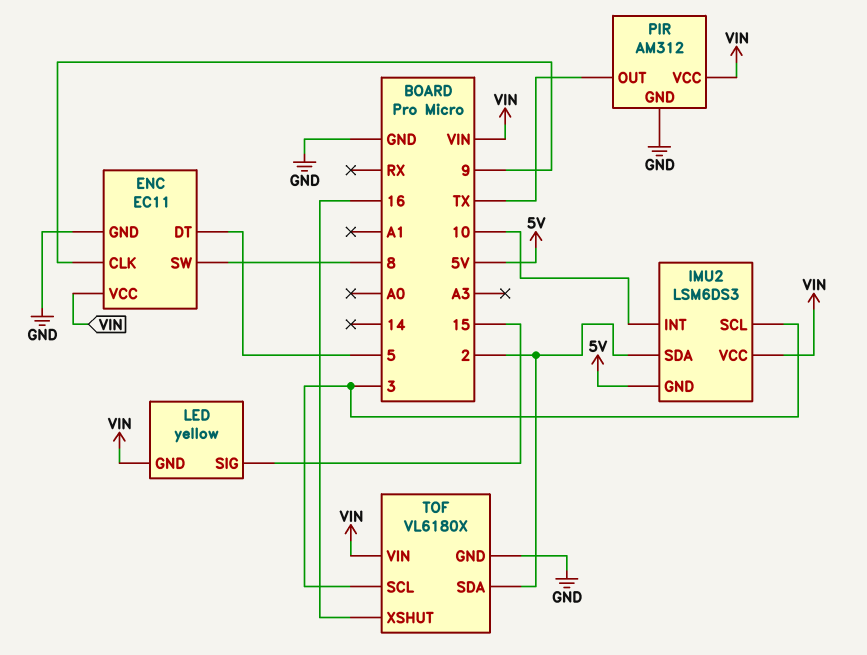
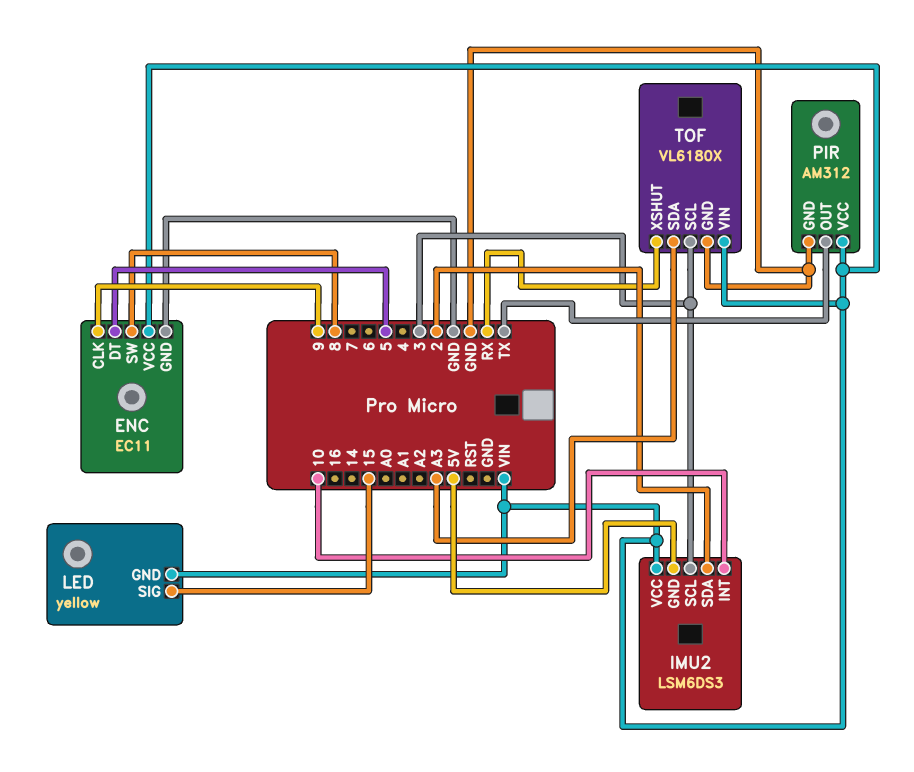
TOF pin SDA: 2 -> A3
TOF pin XSHUT: 16 -> RX

